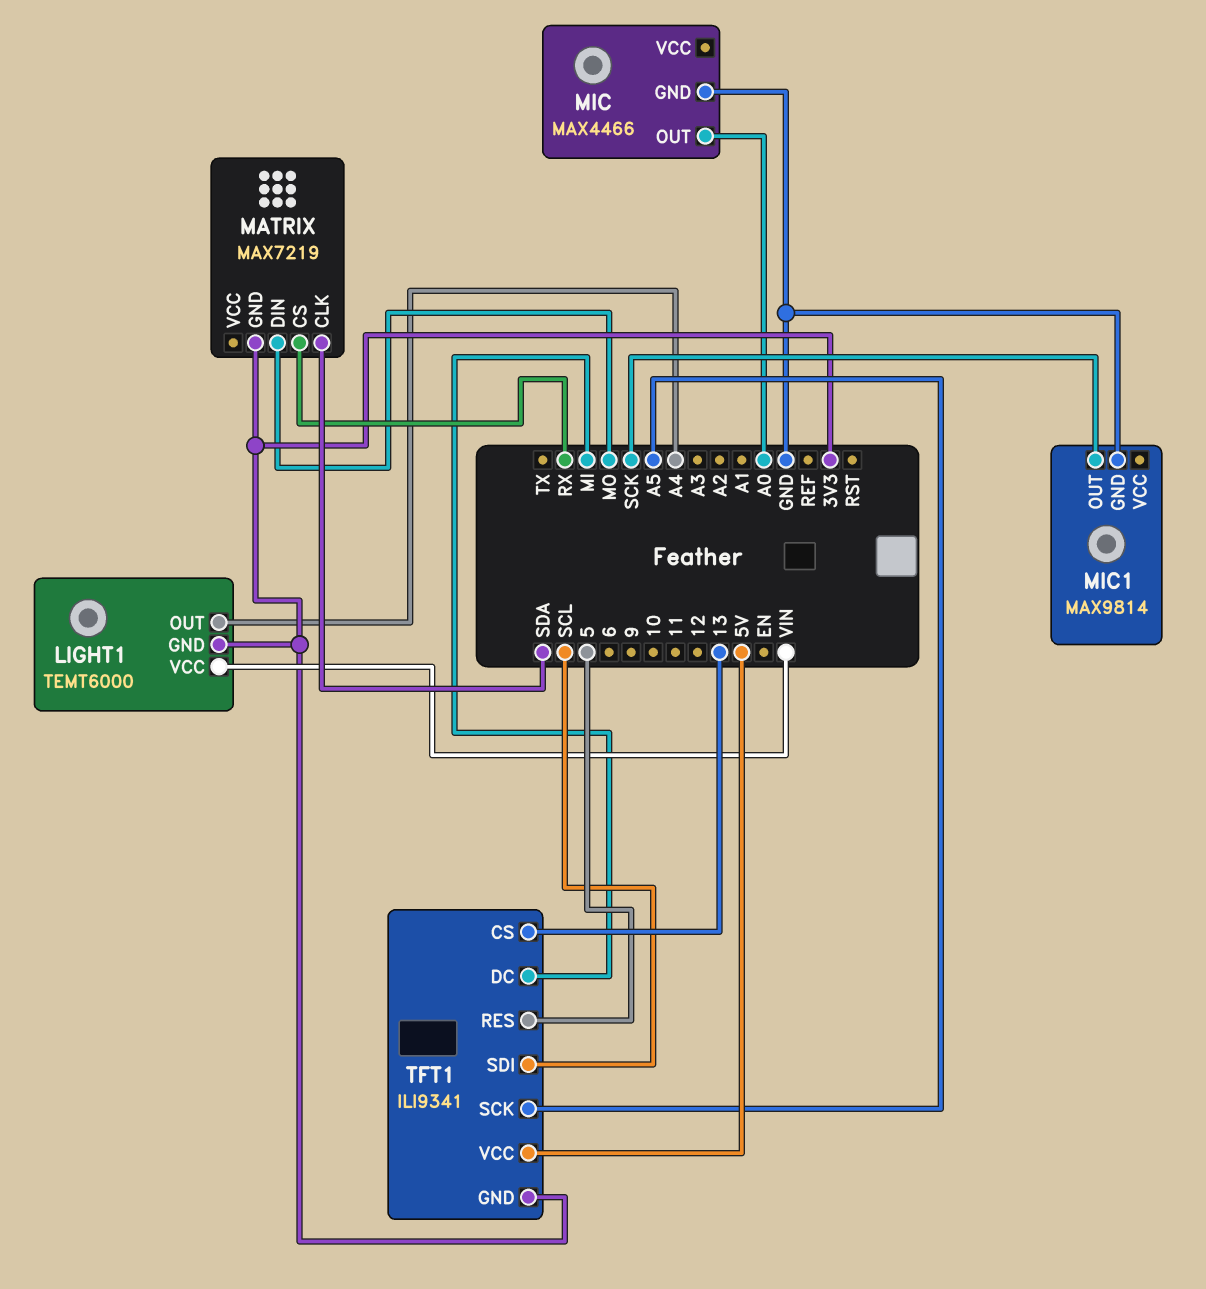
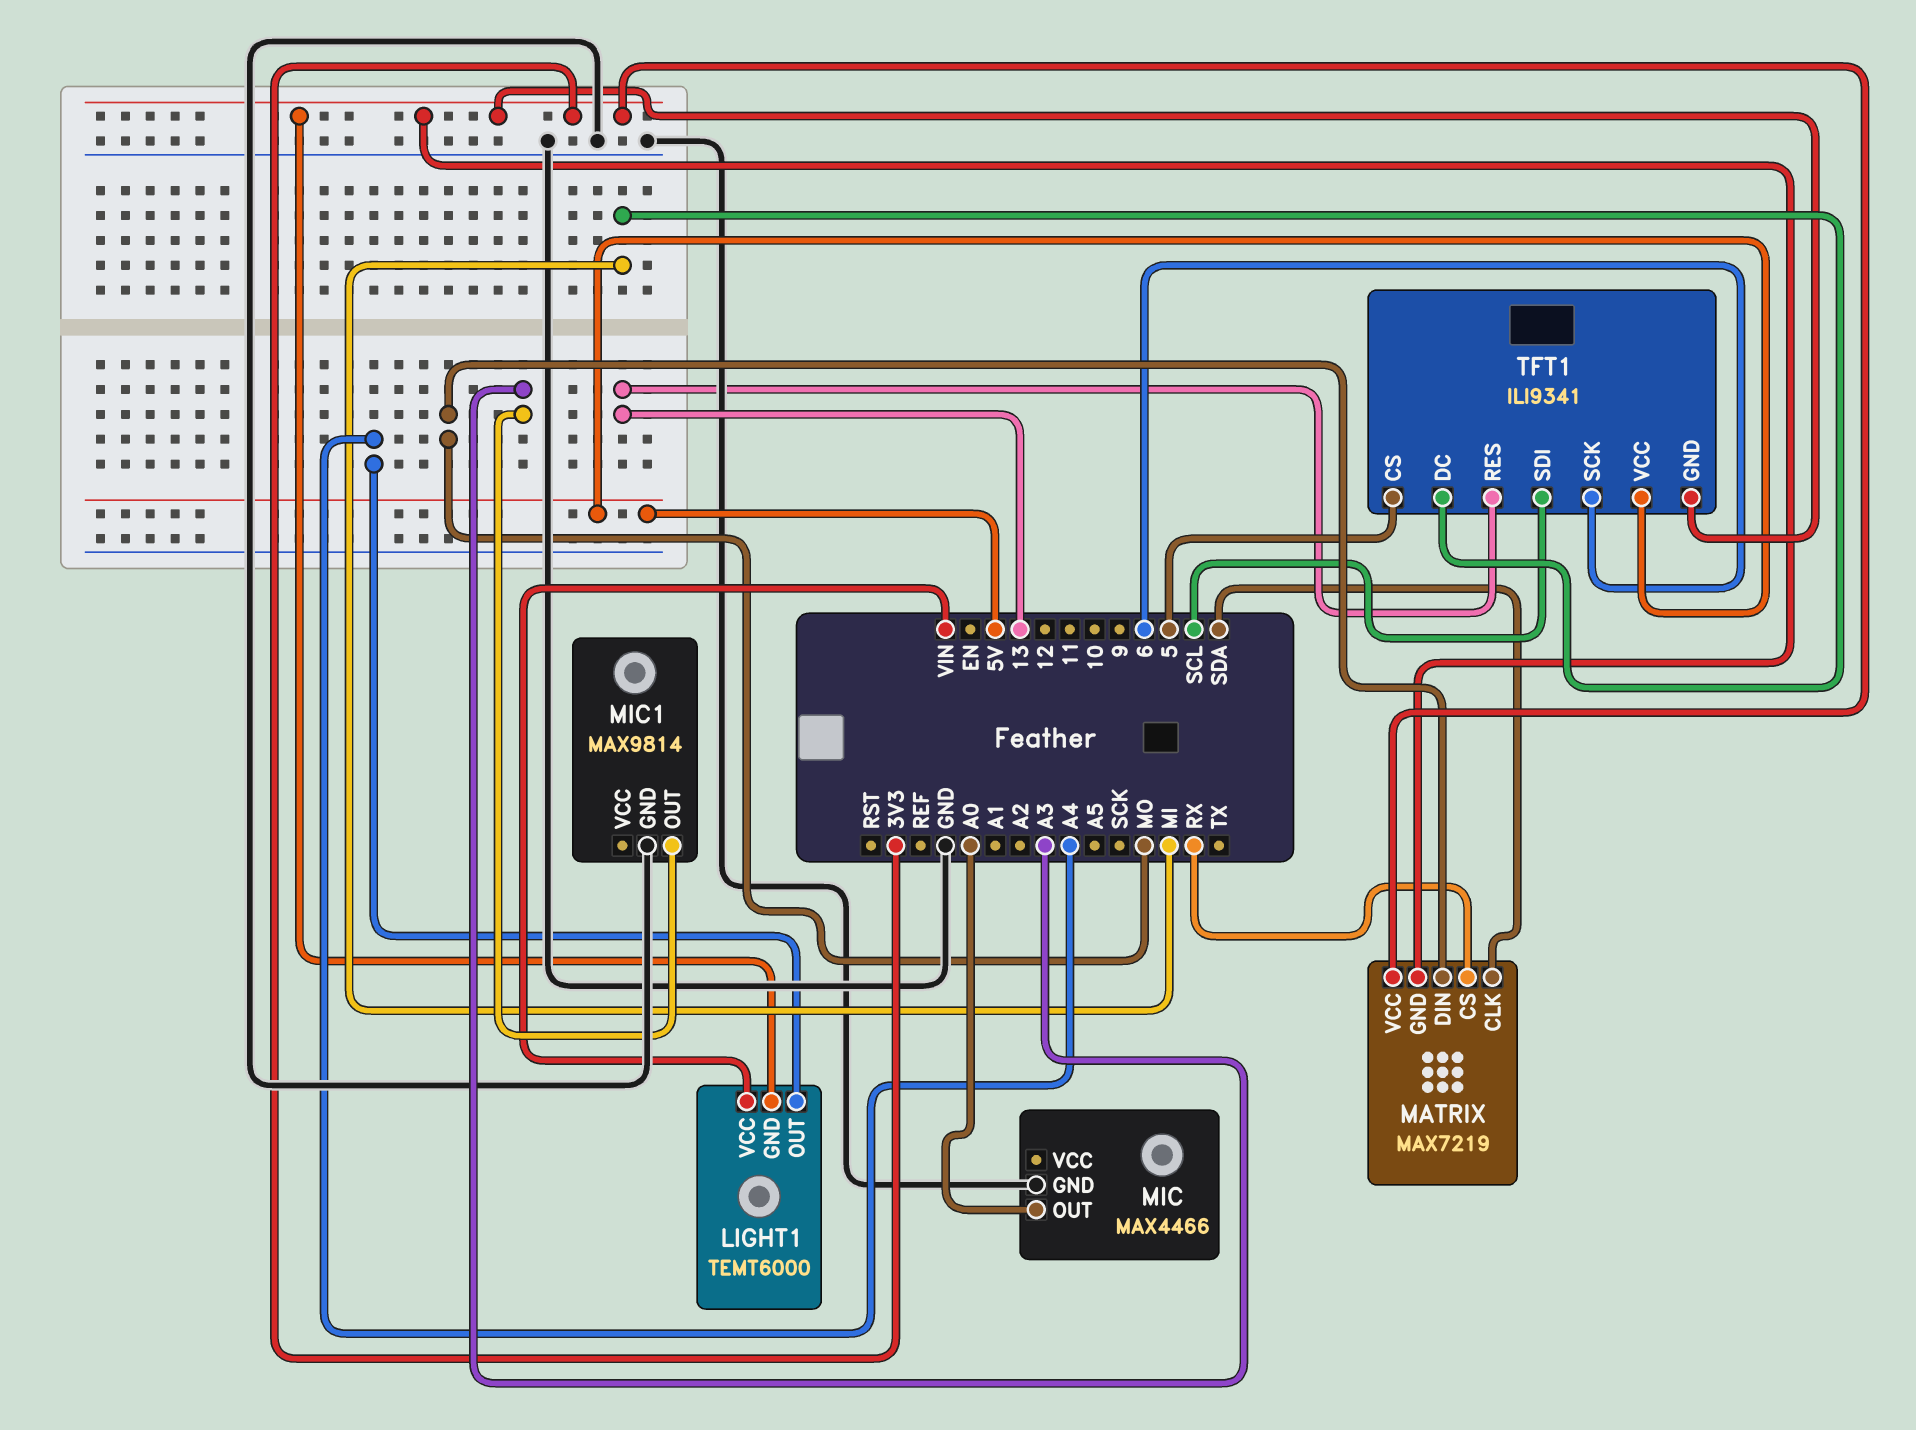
MATRIX pin VCC: none -> 3V3
MIC1 pin OUT: SCK -> A3
TFT1 pin CS: 13 -> 5
TFT1 pin RES: 5 -> 13
TFT1 pin SCK: A5 -> 6

